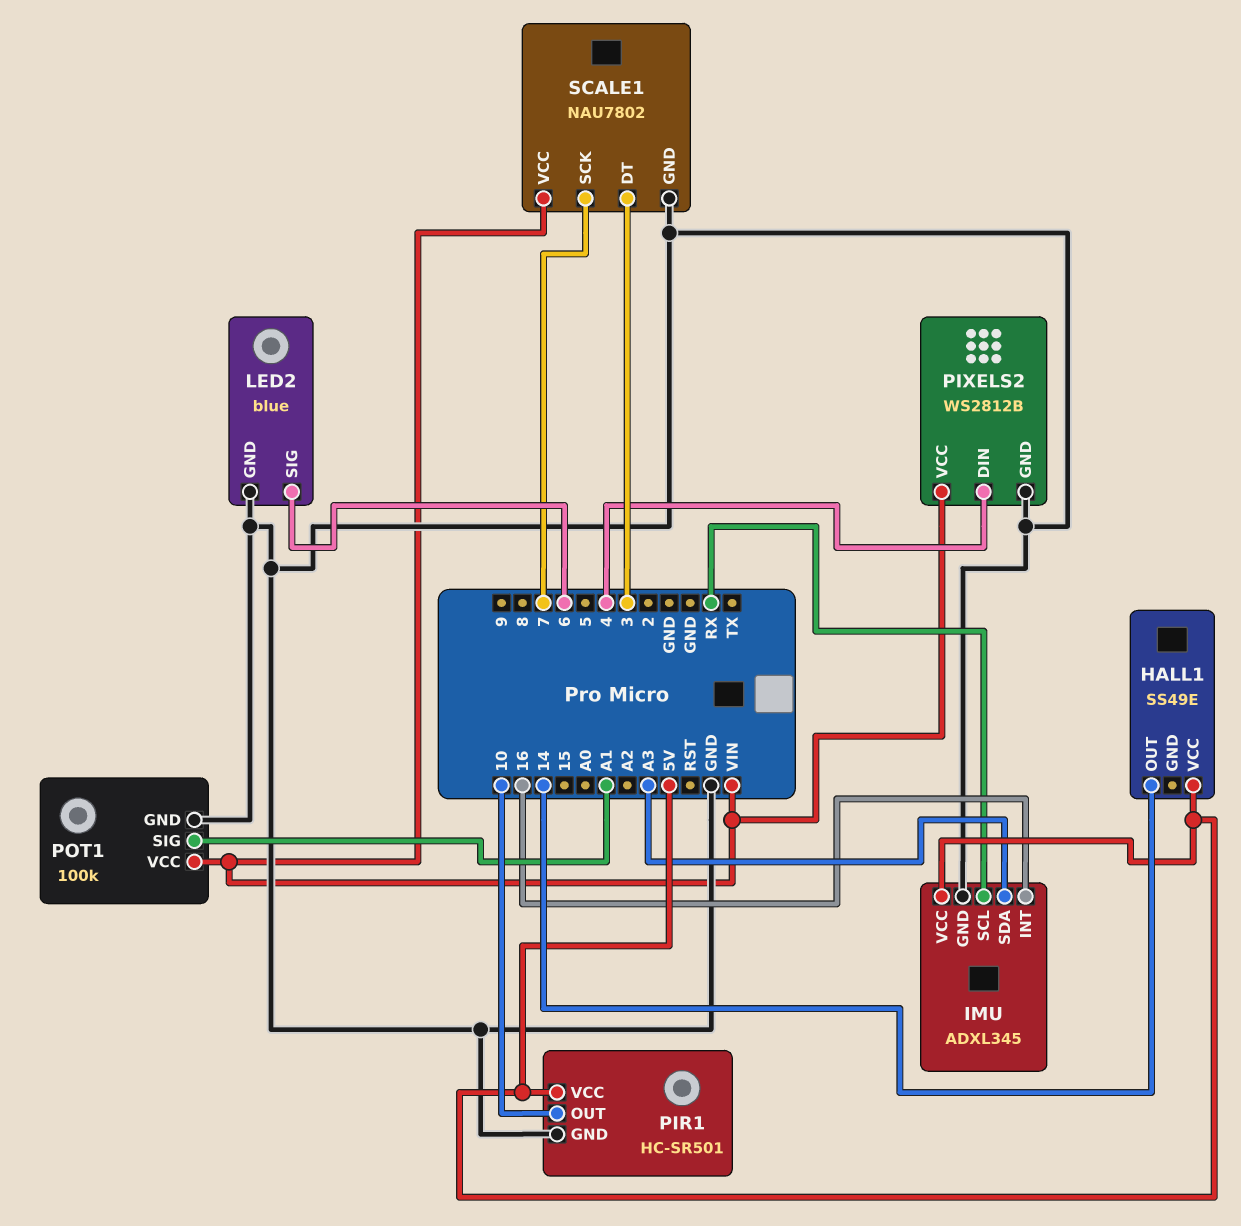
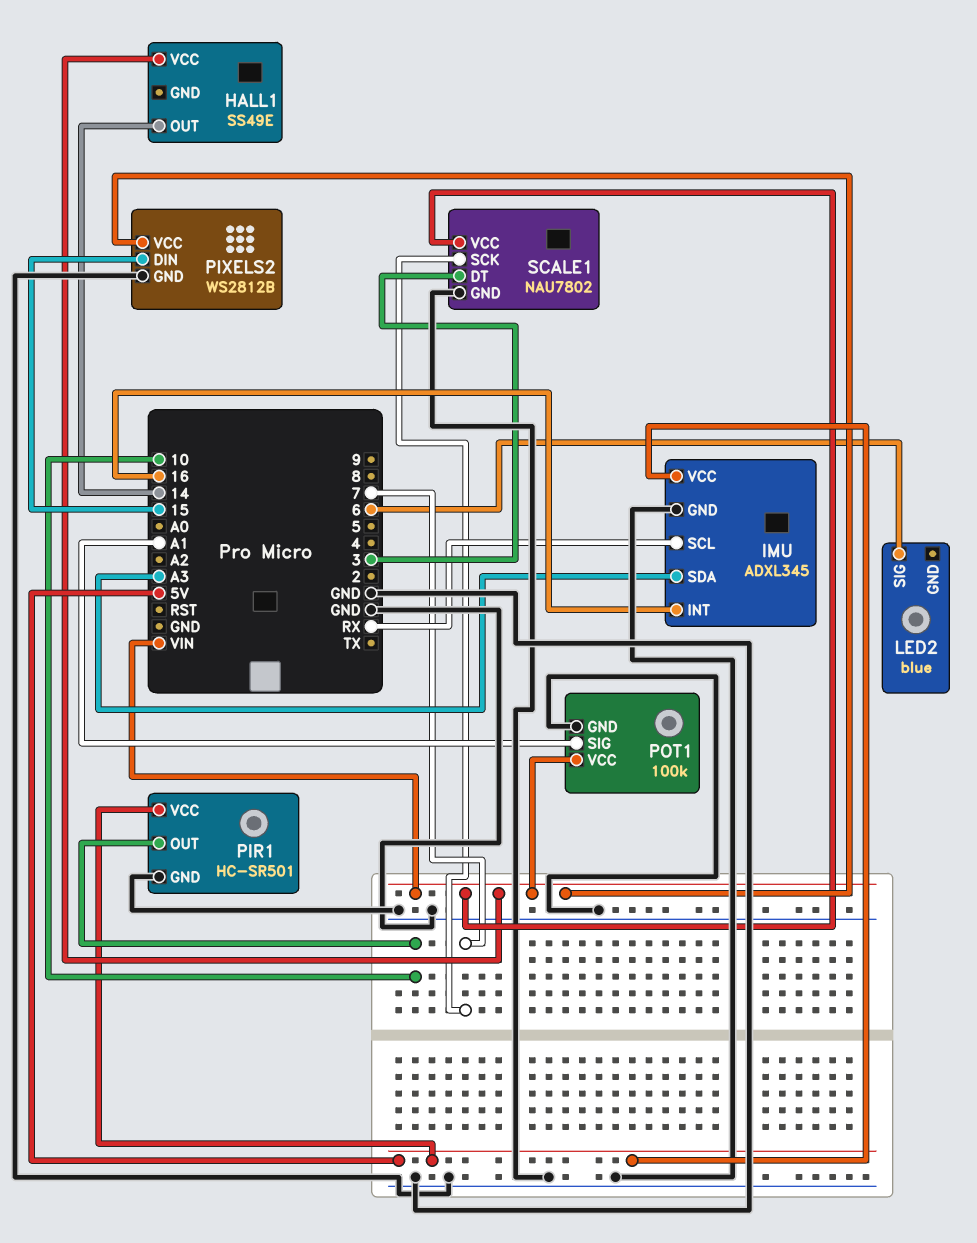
HALL1 pin VCC: 5V -> VIN
LED2 pin GND: GND -> none
PIXELS2 pin DIN: 4 -> 15

